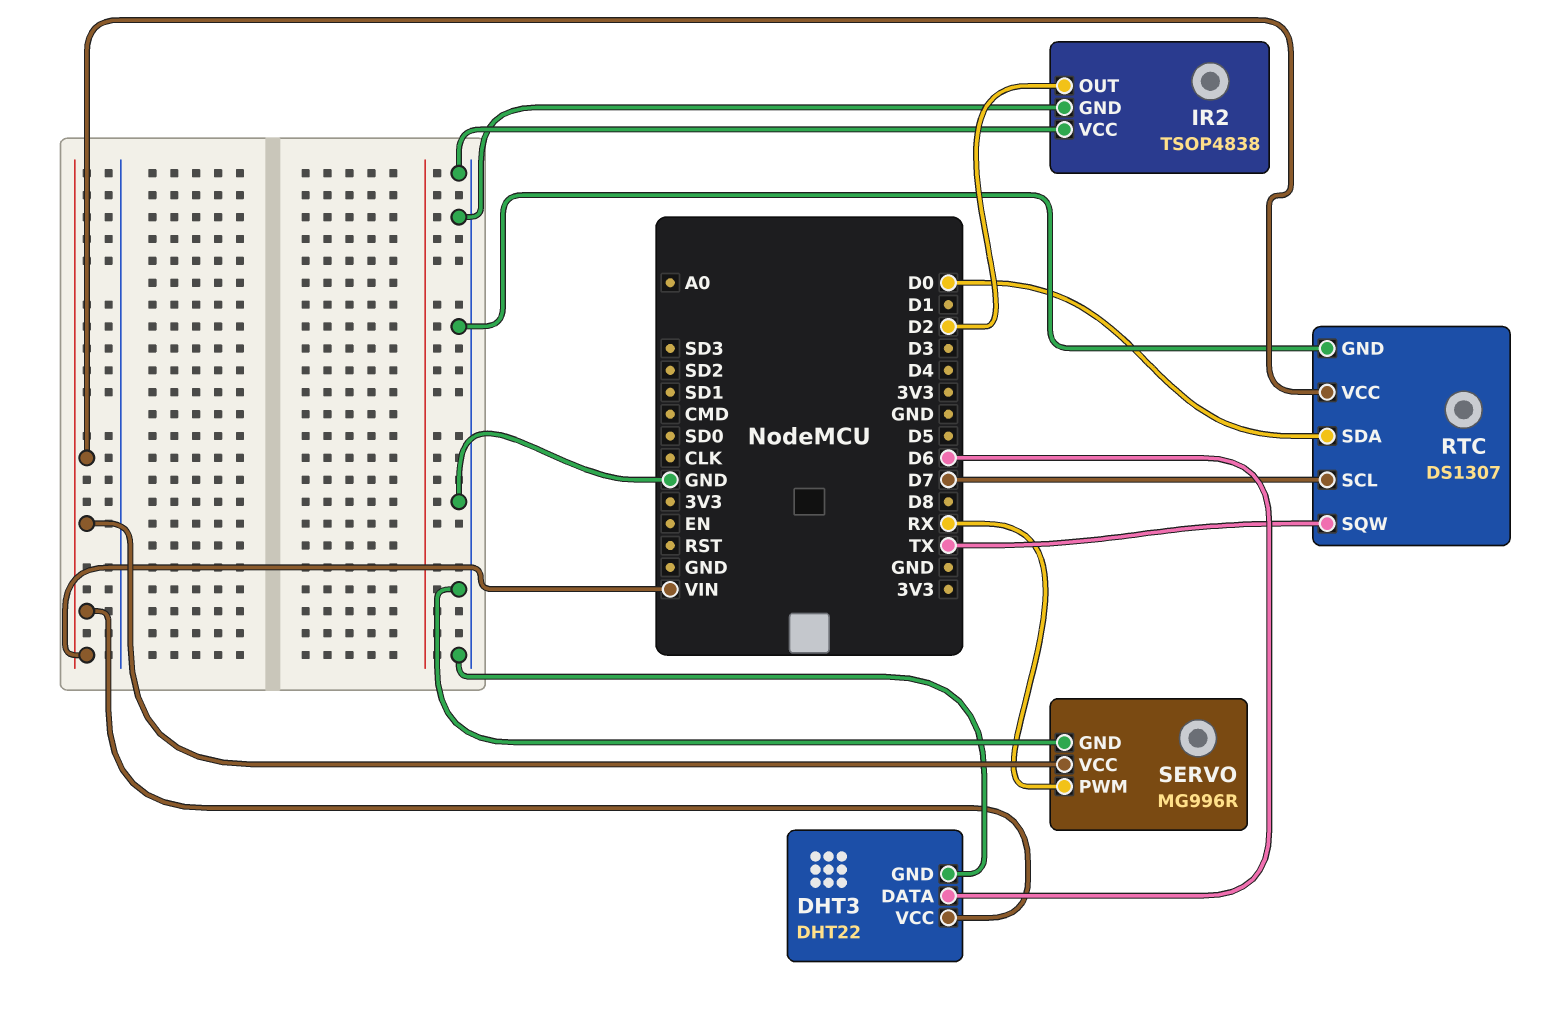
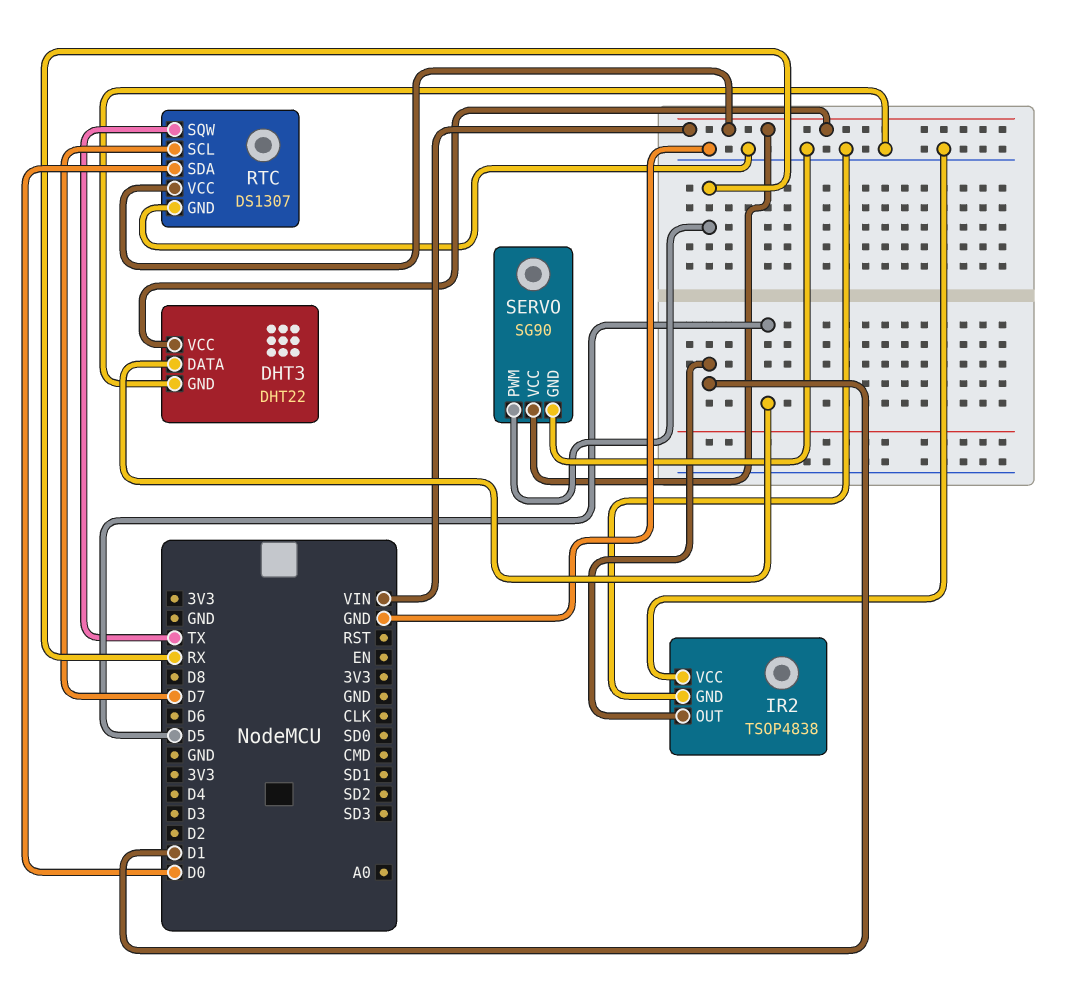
DHT3 pin DATA: D6 -> D5
IR2 pin OUT: D2 -> D1
SERVO: MG996R -> SG90

